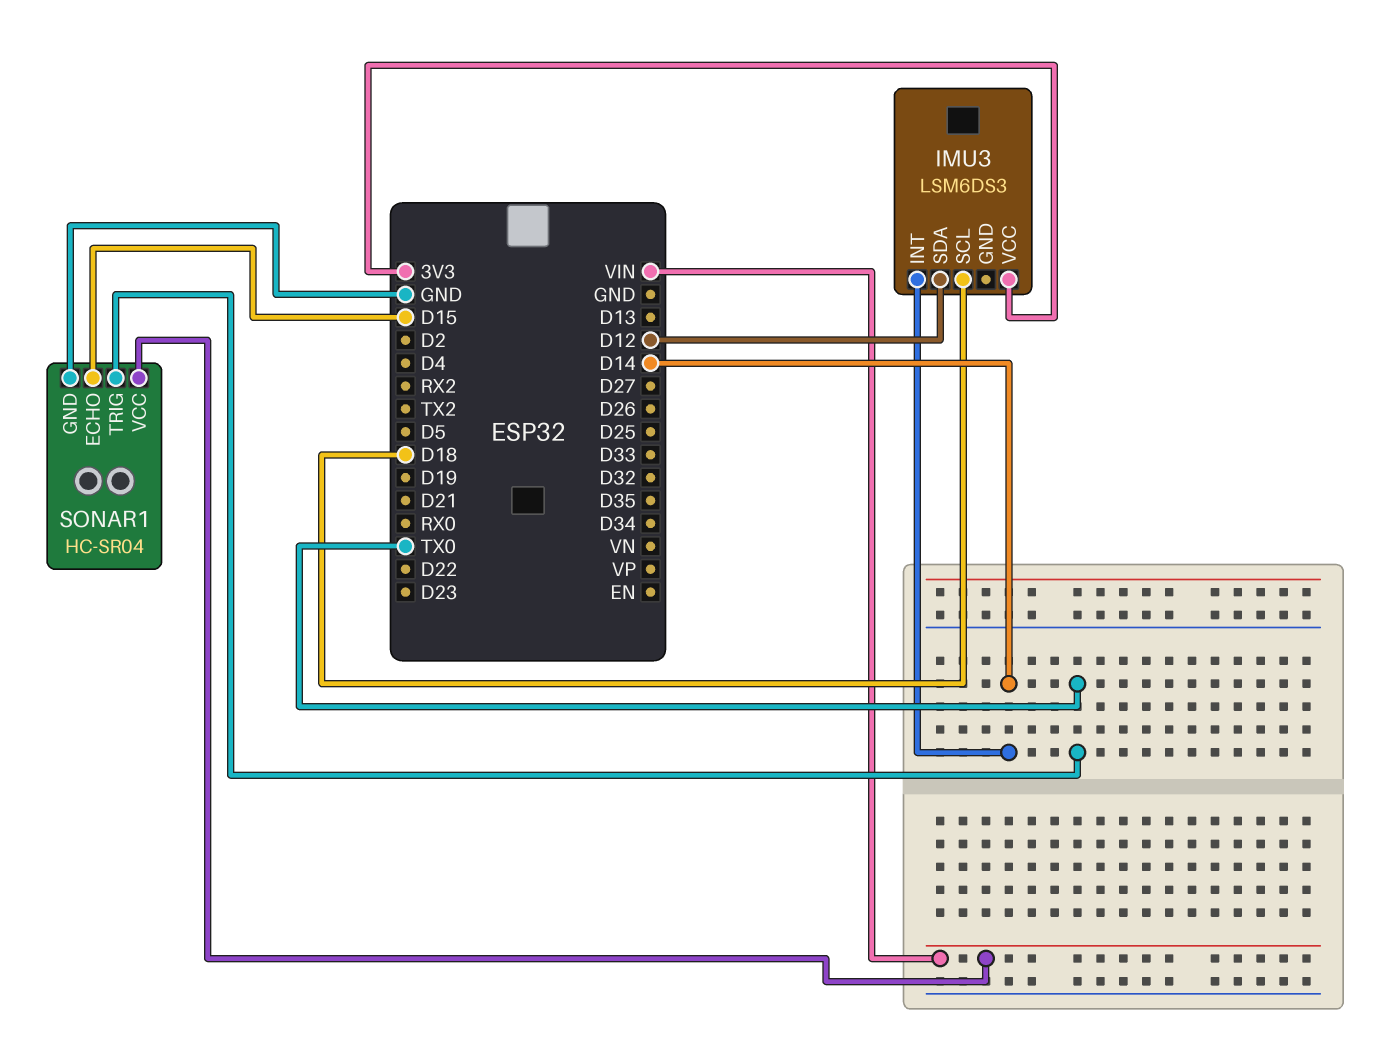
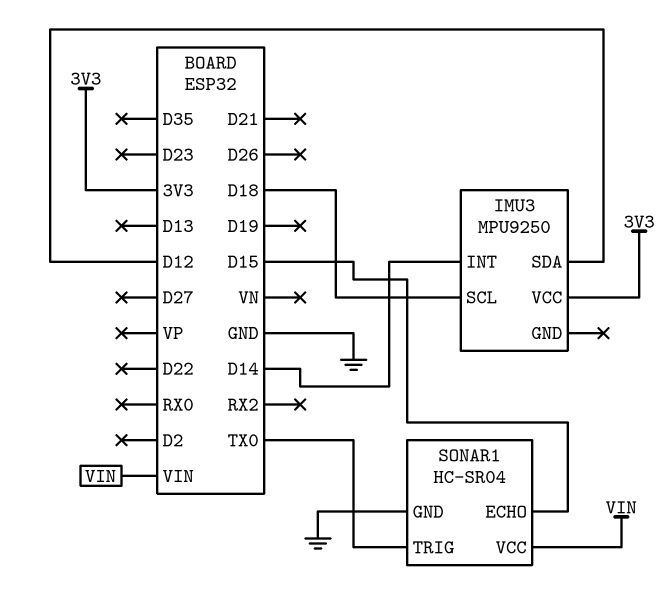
IMU3: LSM6DS3 -> MPU9250

